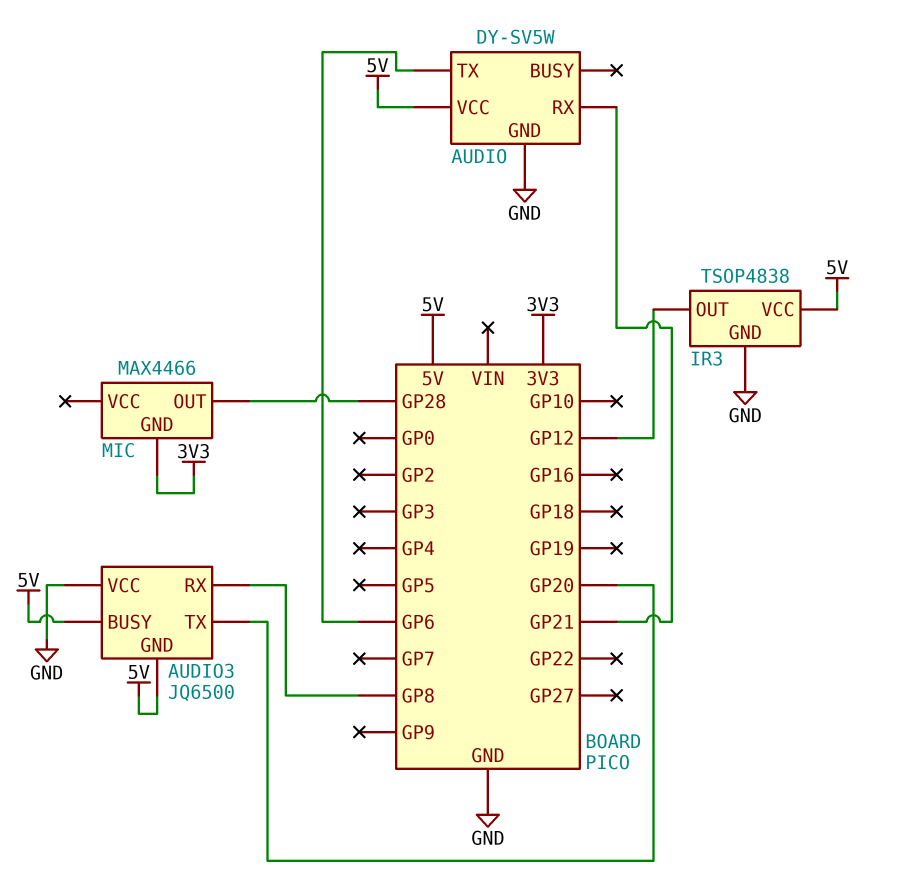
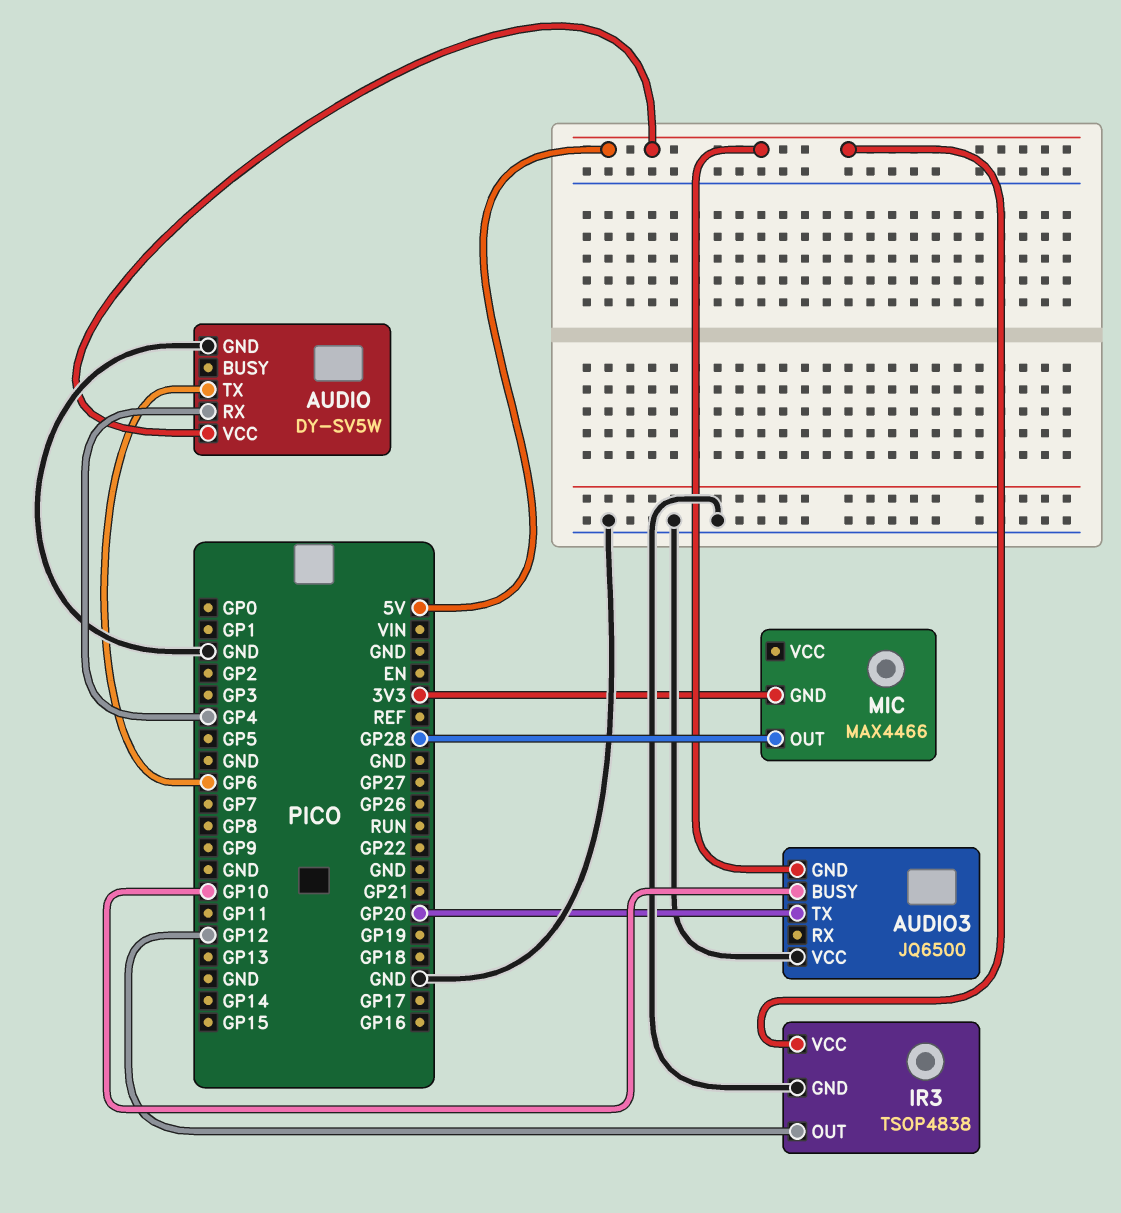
AUDIO pin RX: GP21 -> GP4
AUDIO3 pin BUSY: 5V -> GP10
AUDIO3 pin RX: GP8 -> none

